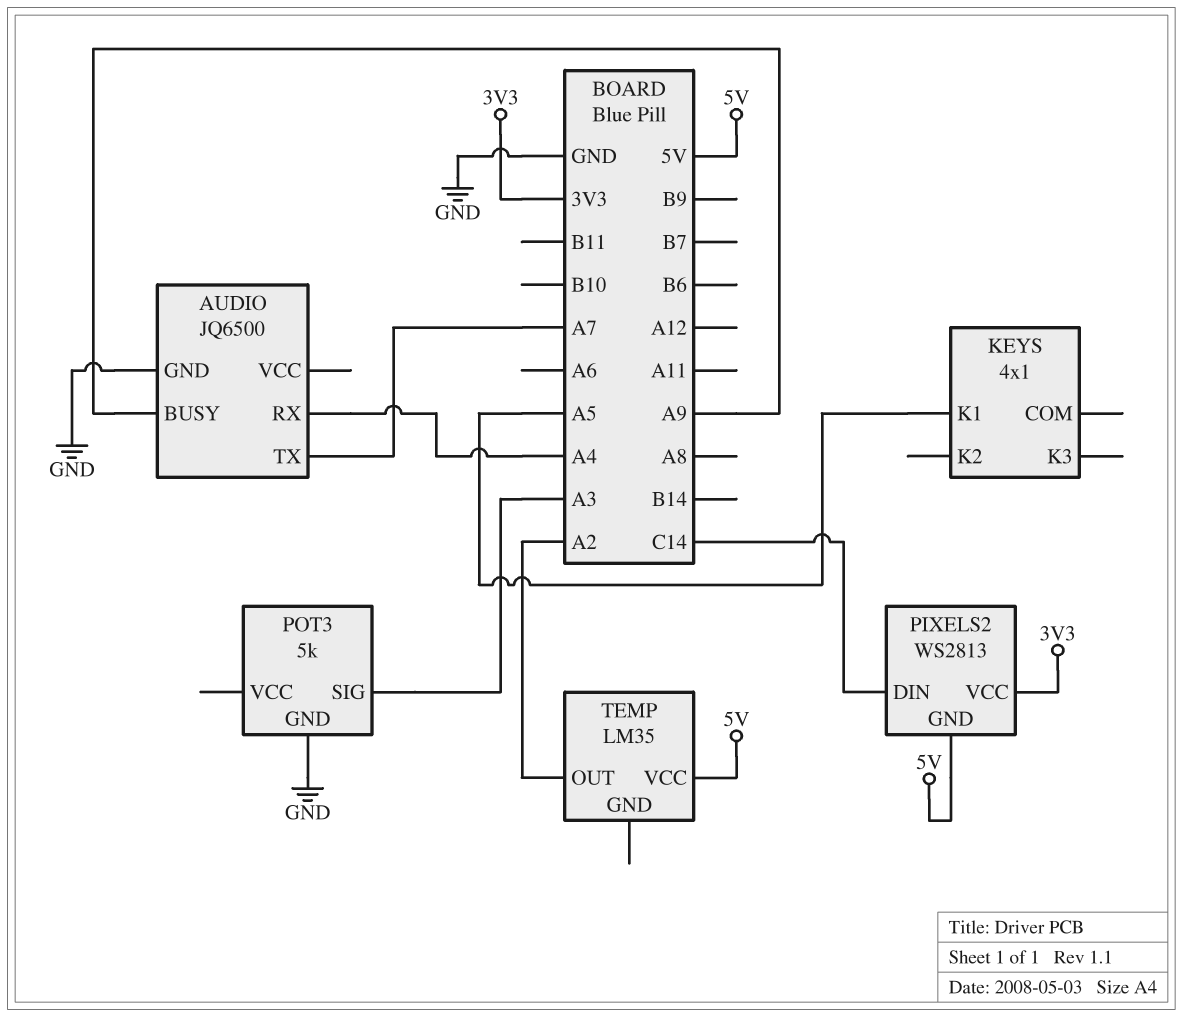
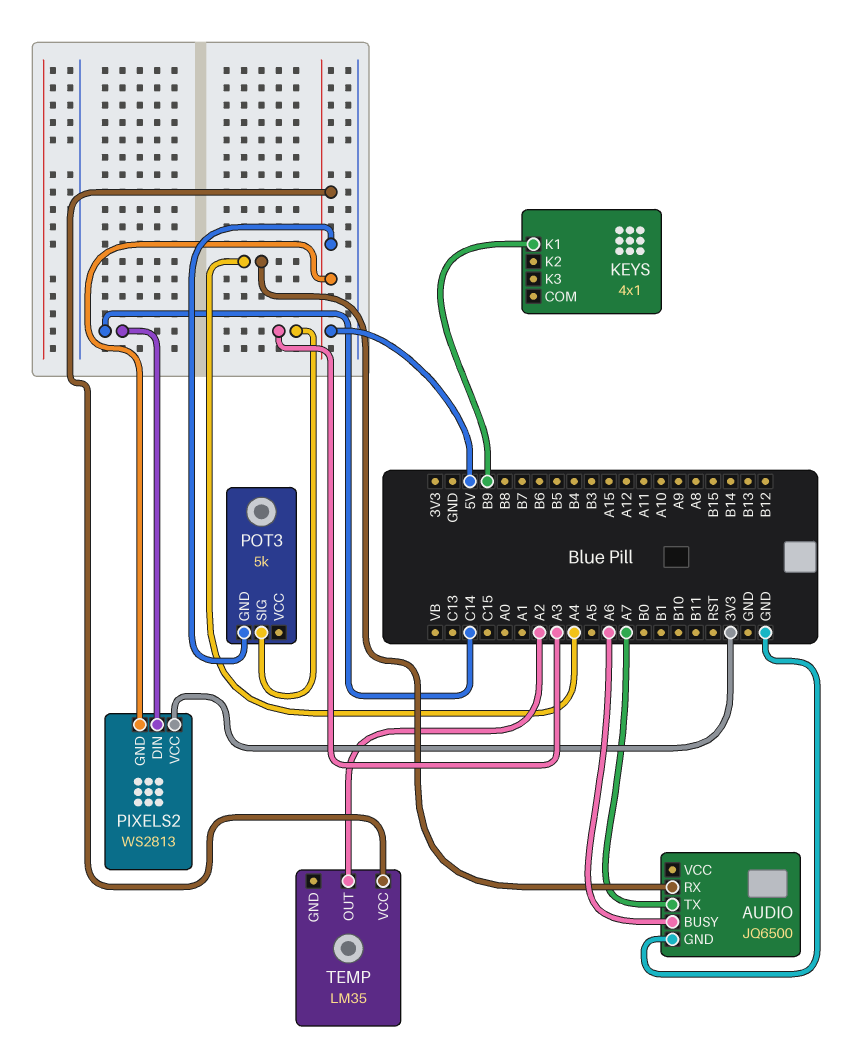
AUDIO pin BUSY: A9 -> A6
KEYS pin K1: A5 -> B9
POT3 pin GND: GND -> 5V

